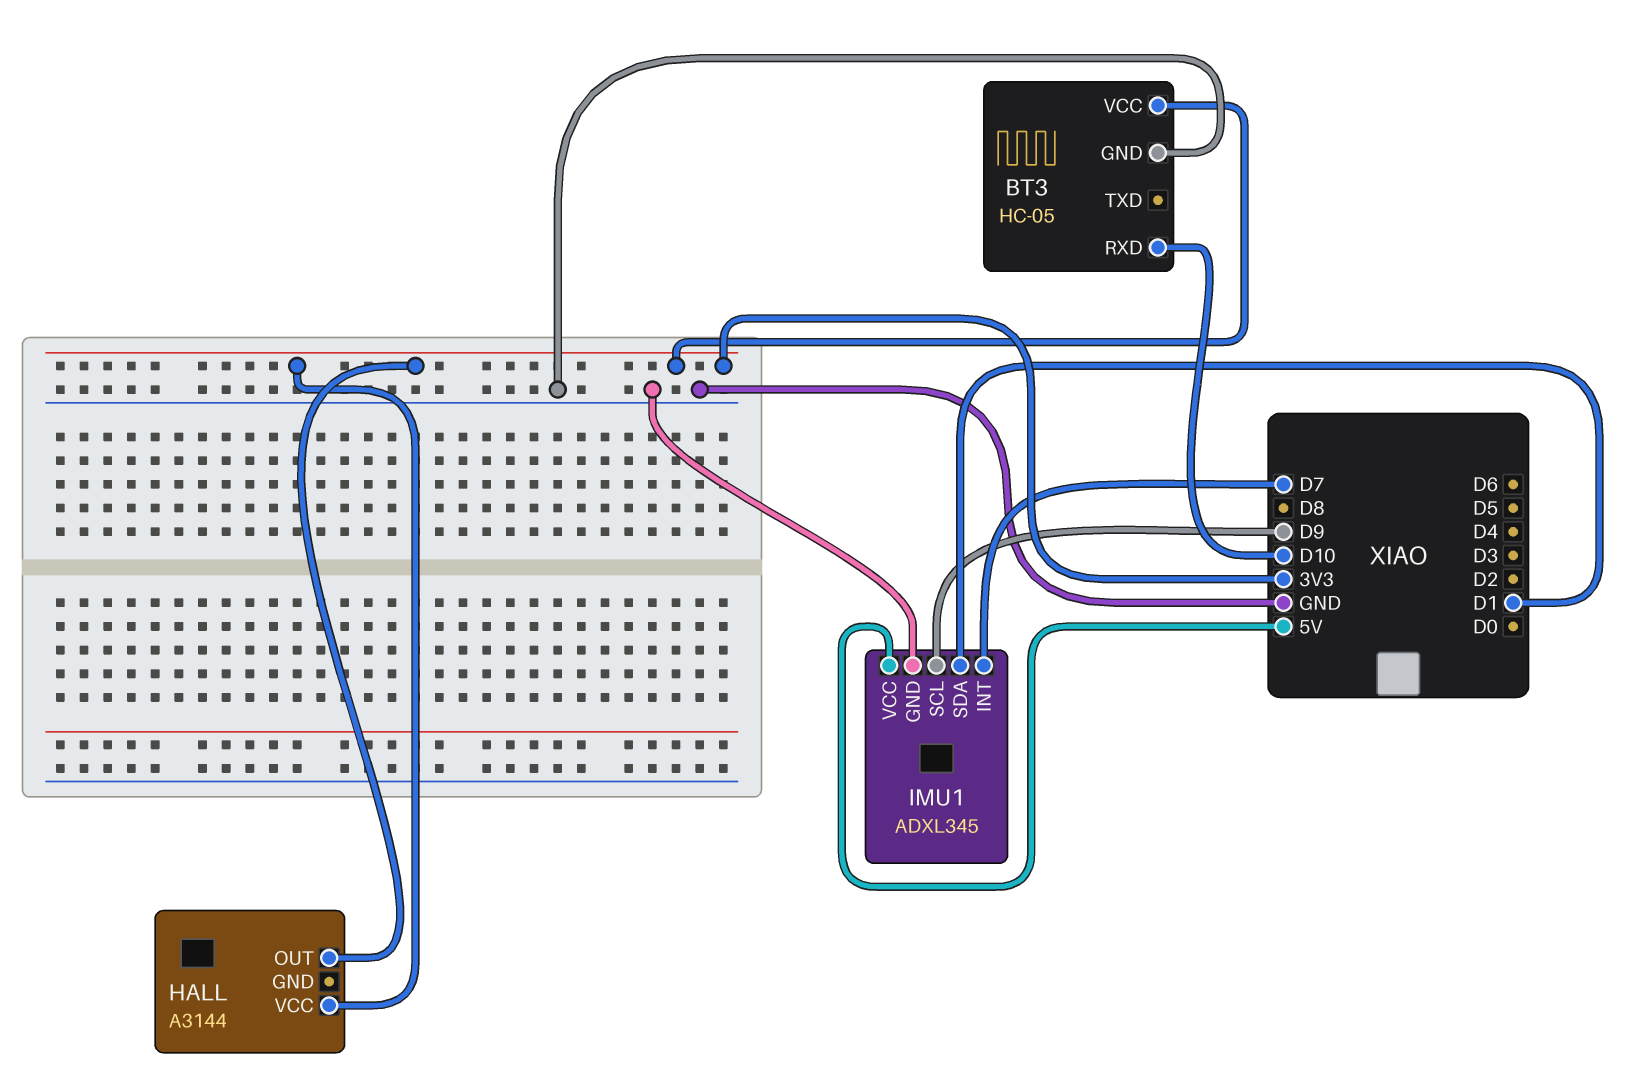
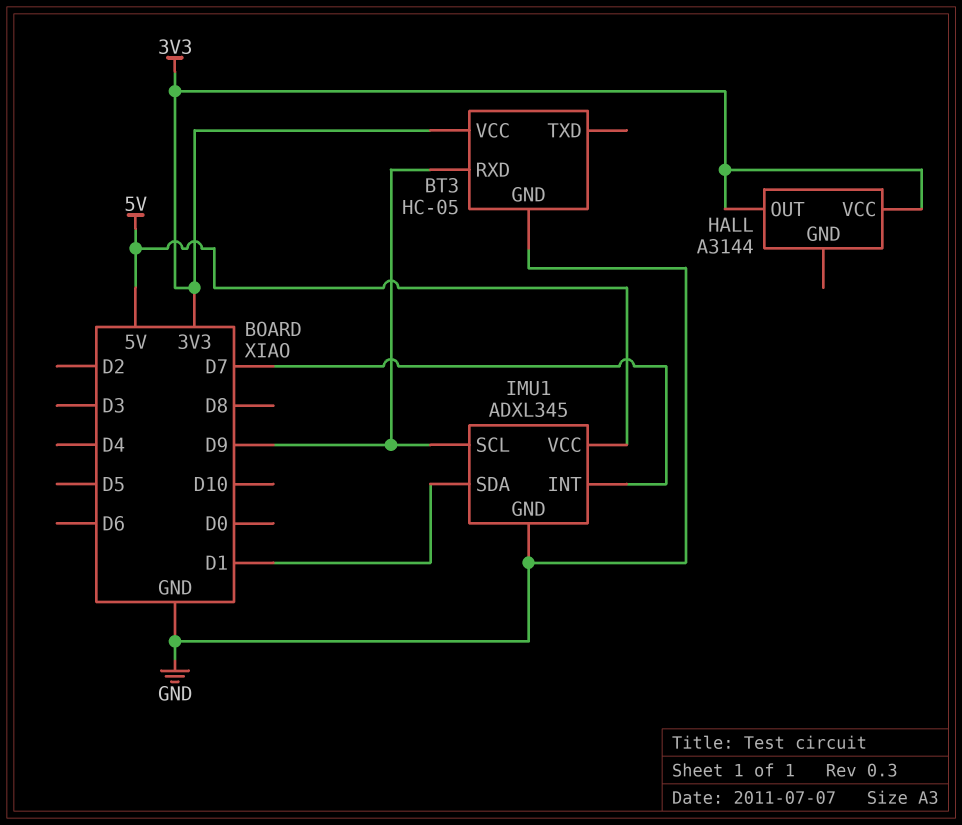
BT3 pin RXD: D10 -> D9

